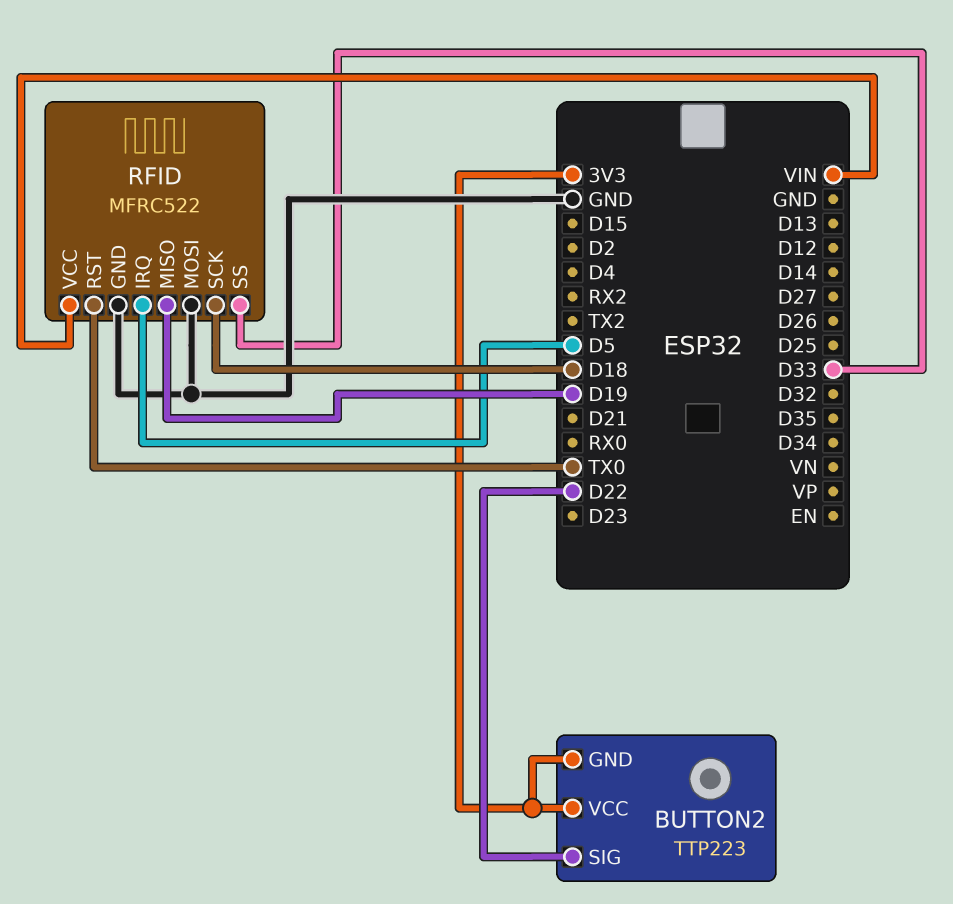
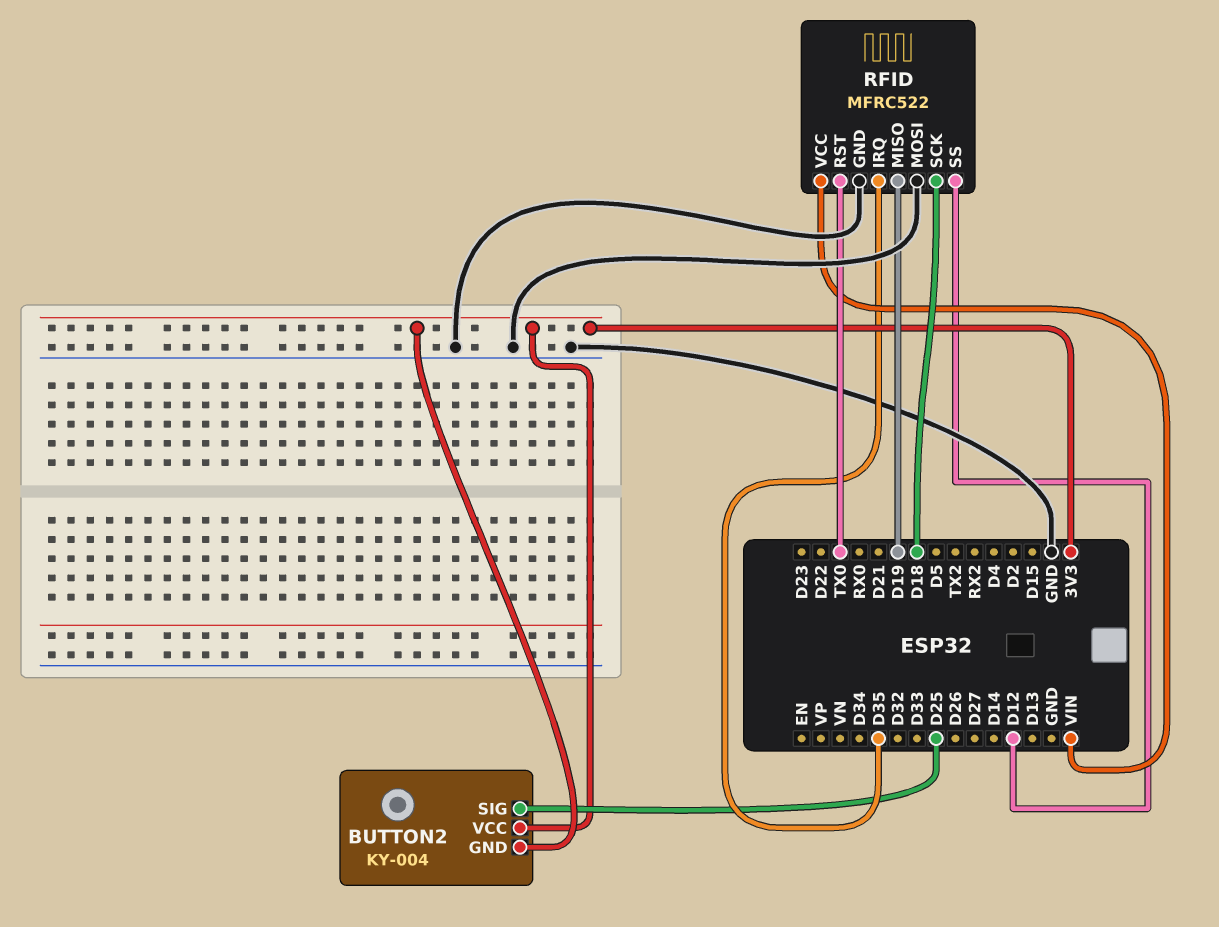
BUTTON2: TTP223 -> KY-004
BUTTON2 pin SIG: D22 -> D25
RFID pin IRQ: D5 -> D35
RFID pin SS: D33 -> D12

